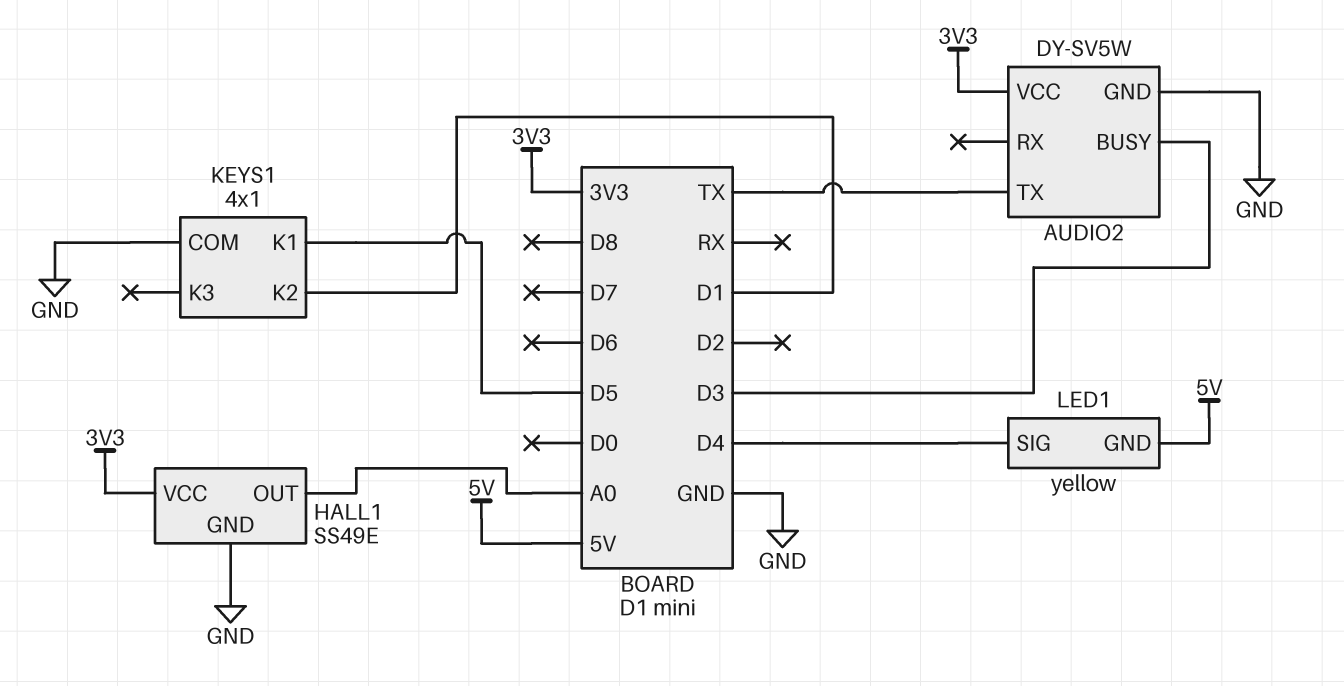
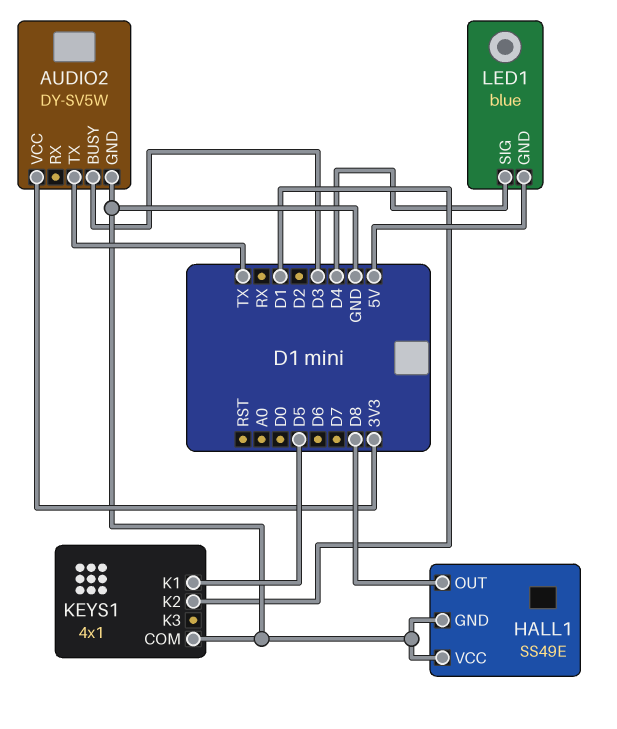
HALL1 pin OUT: A0 -> D8
HALL1 pin VCC: 3V3 -> GND
LED1: yellow -> blue

